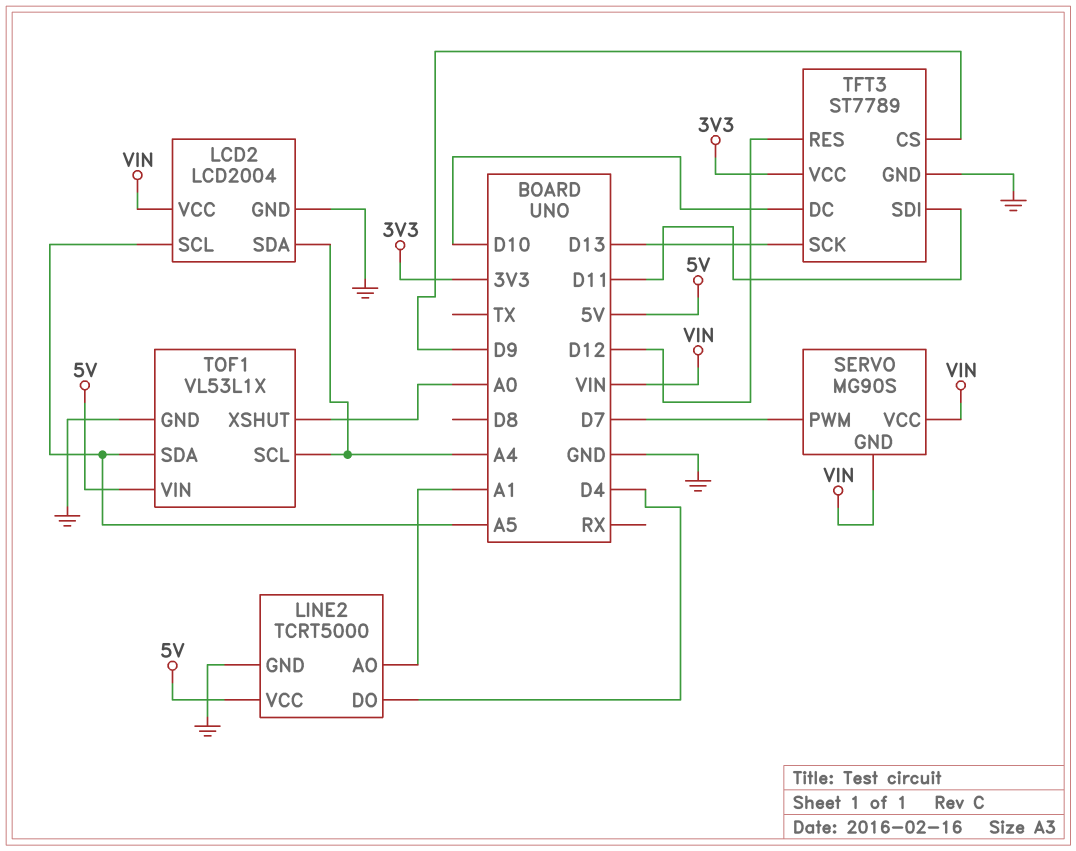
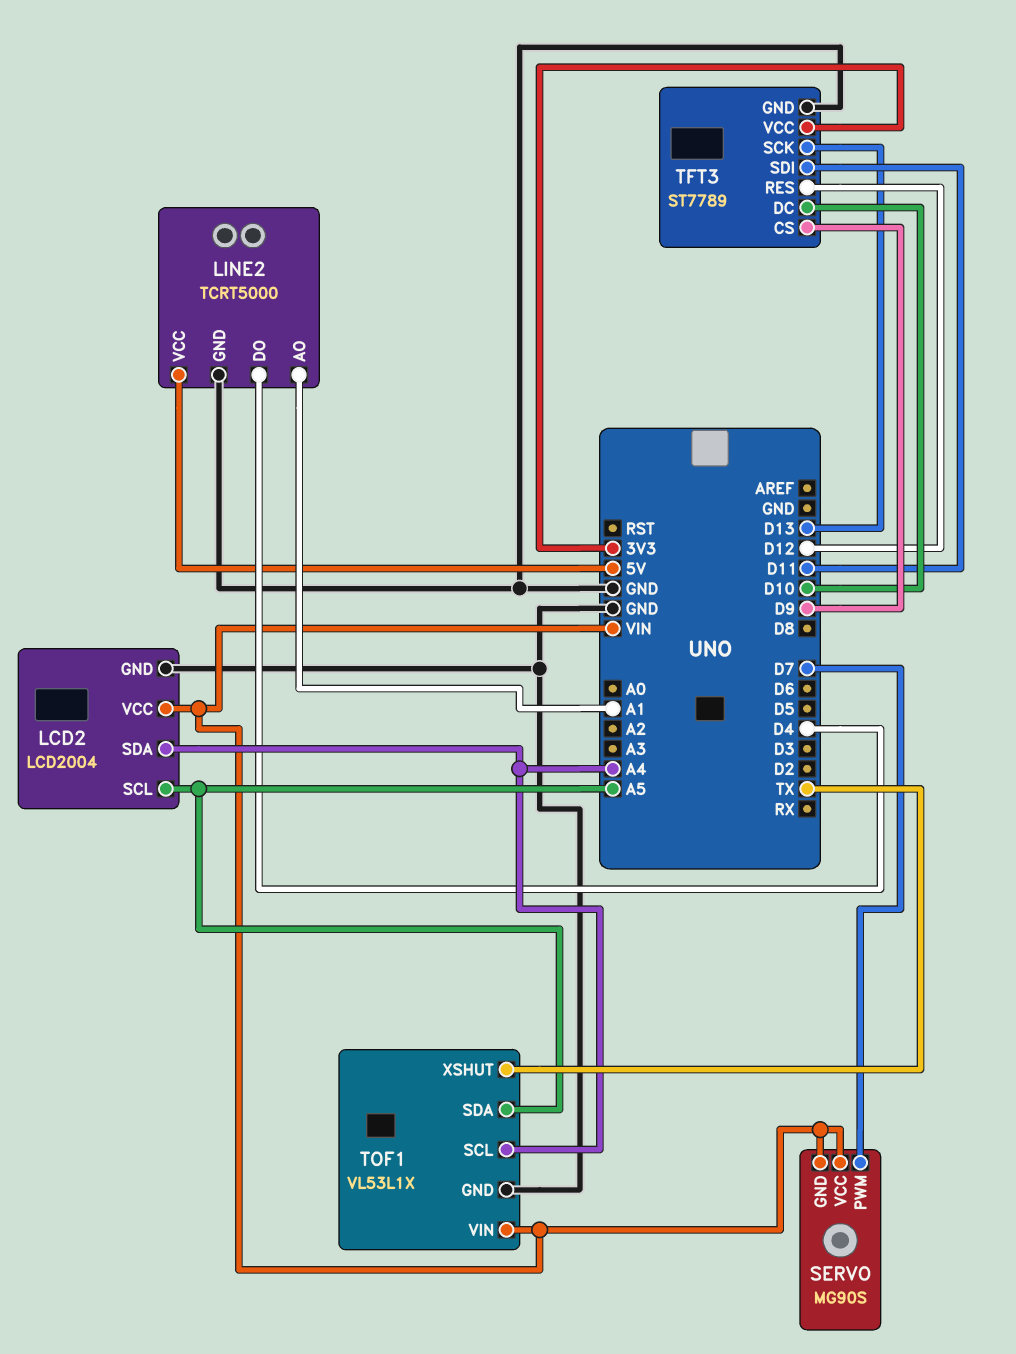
TOF1 pin VIN: 5V -> VIN
TOF1 pin XSHUT: A0 -> TX

